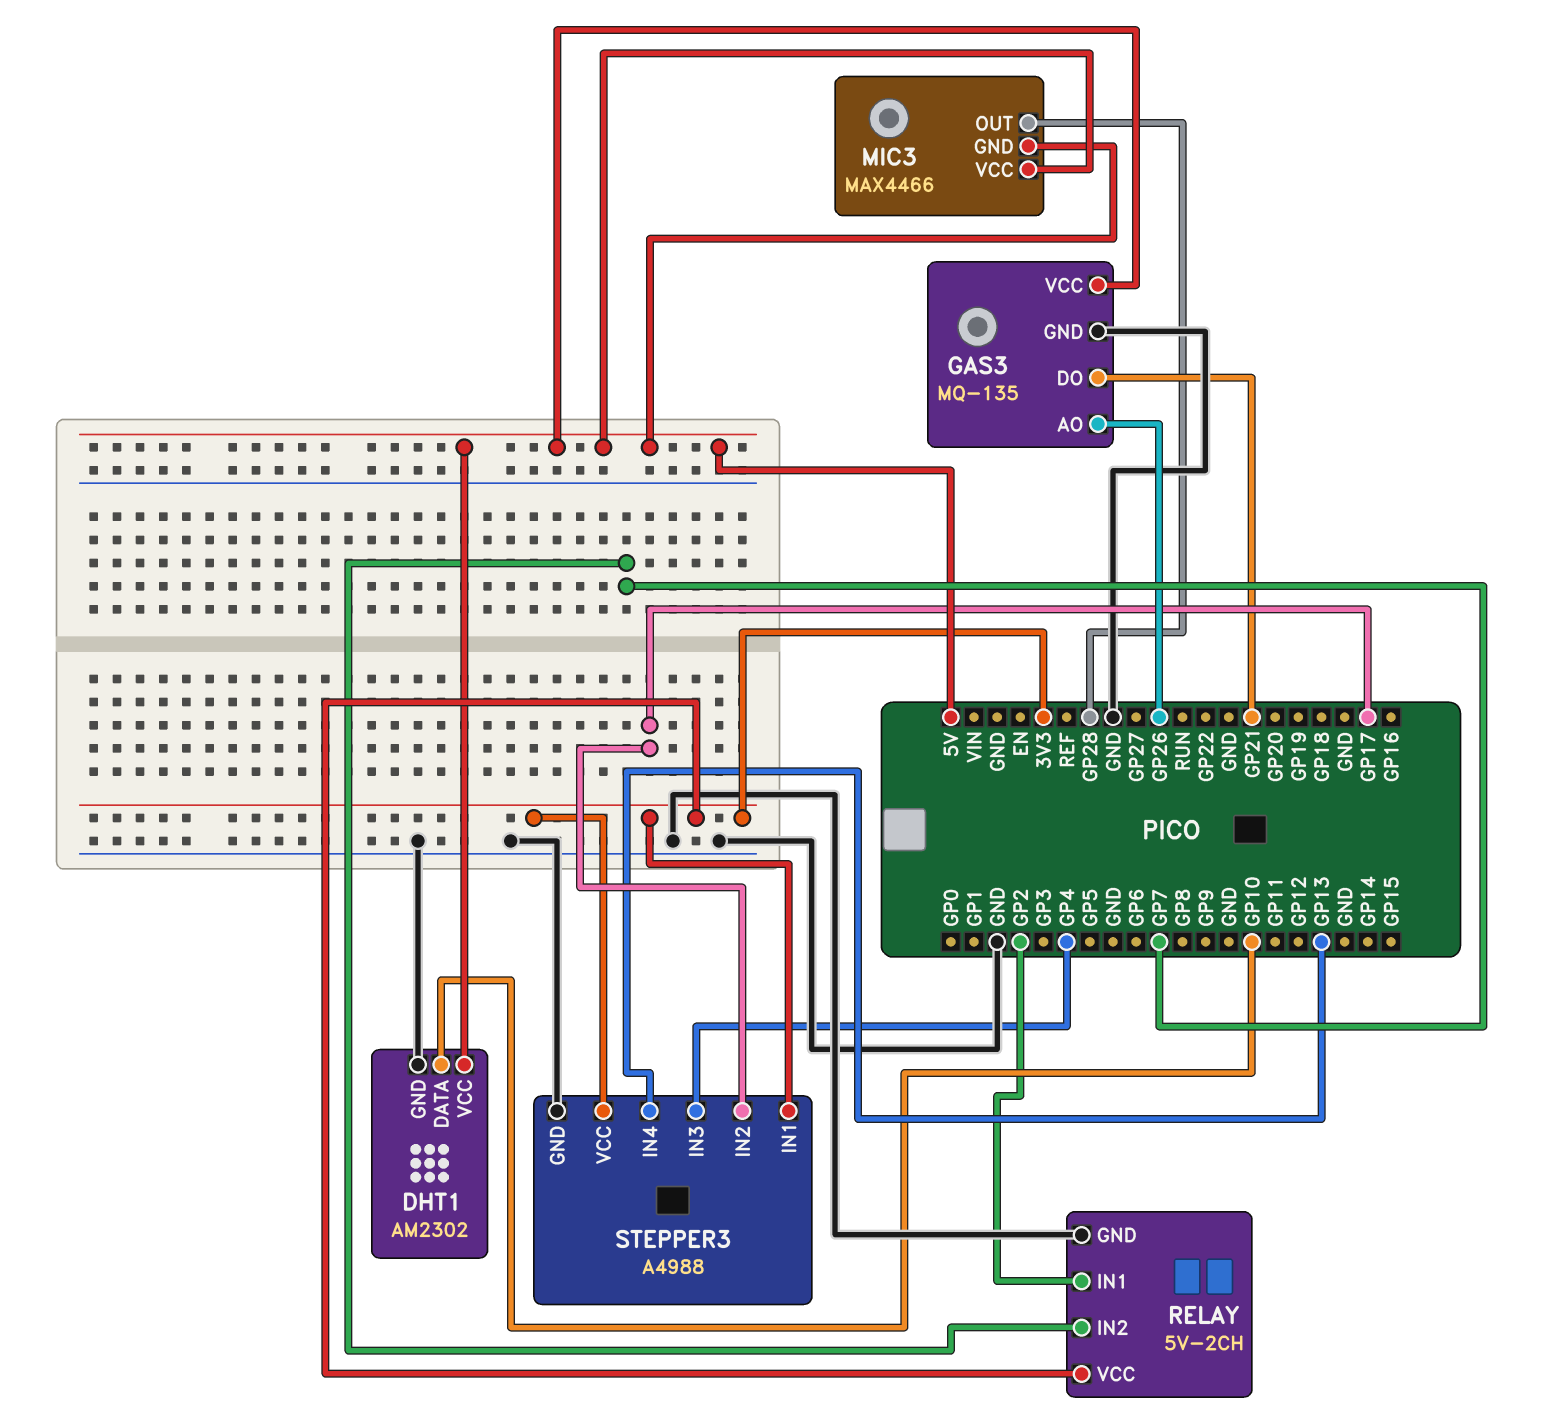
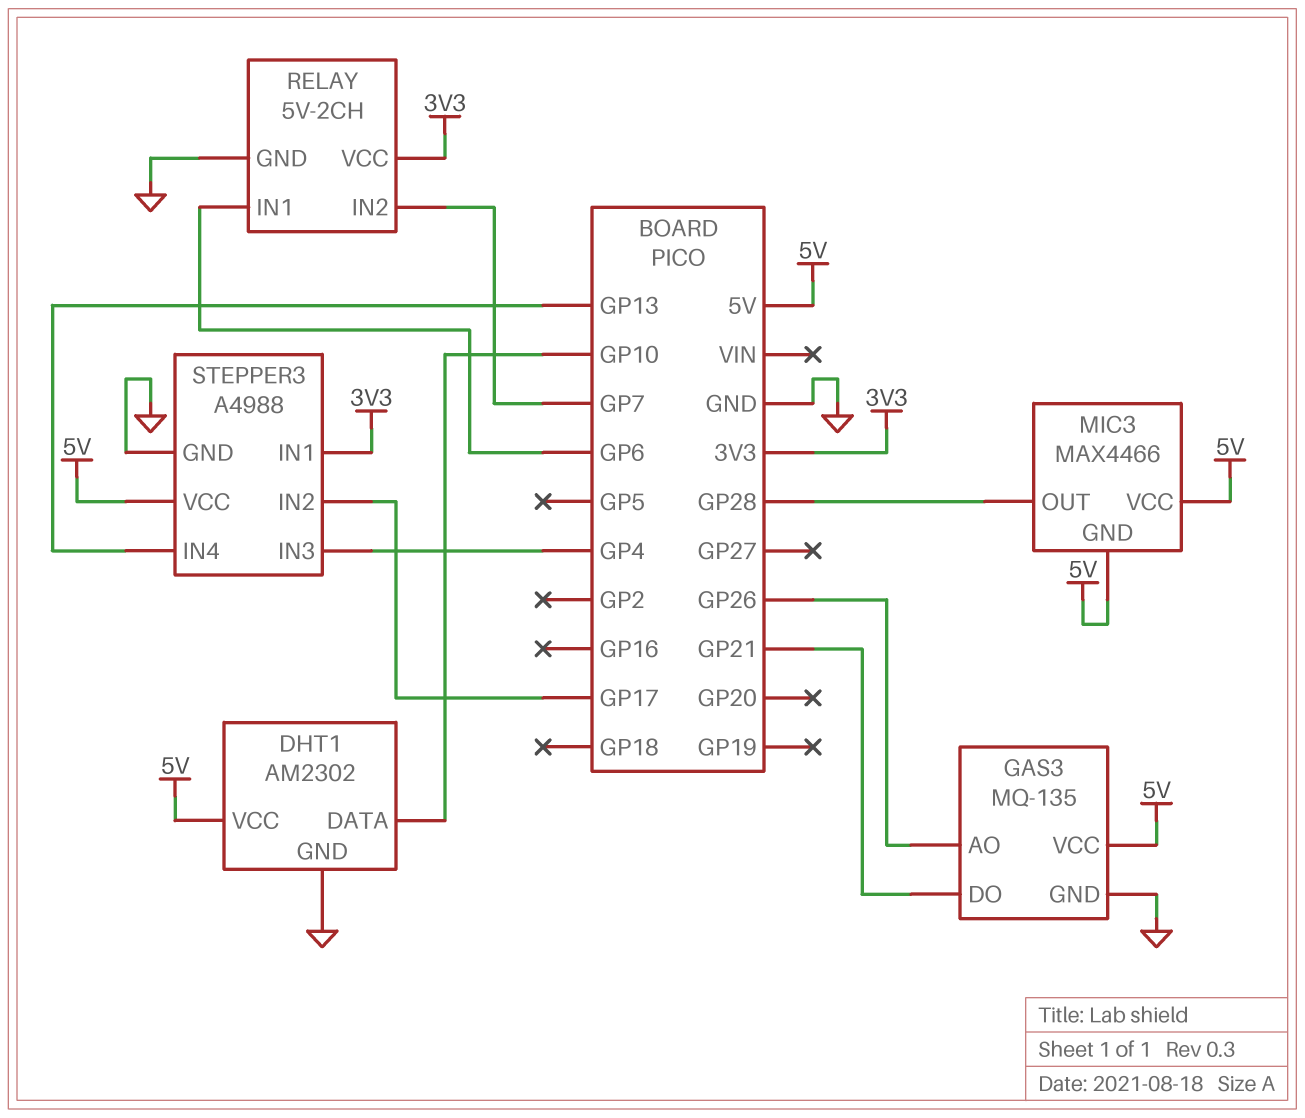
RELAY pin IN1: GP2 -> GP6
STEPPER3 pin VCC: 3V3 -> 5V

